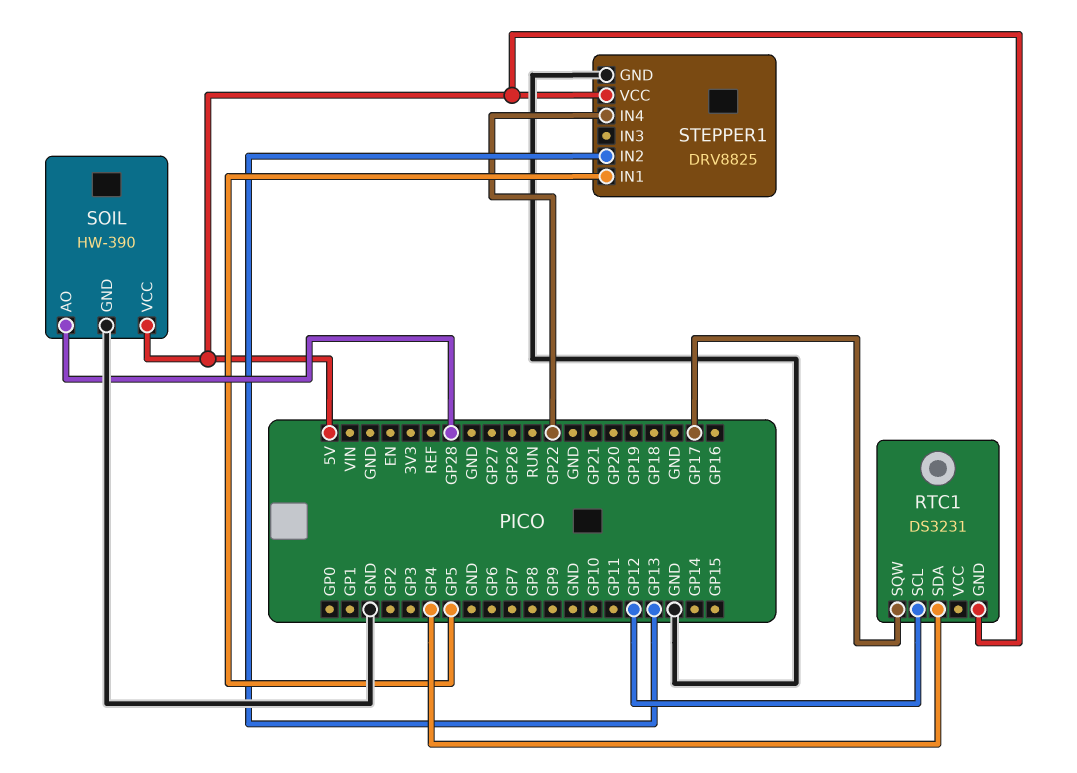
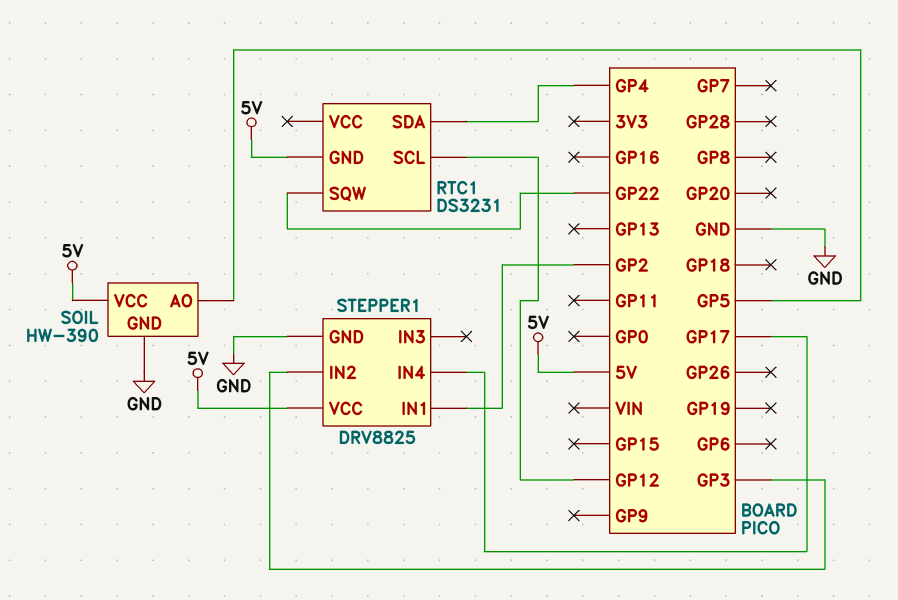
RTC1 pin SQW: GP17 -> GP22
SOIL pin AO: GP28 -> GP5
STEPPER1 pin IN1: GP5 -> GP2
STEPPER1 pin IN2: GP13 -> GP3
STEPPER1 pin IN4: GP22 -> GP17

